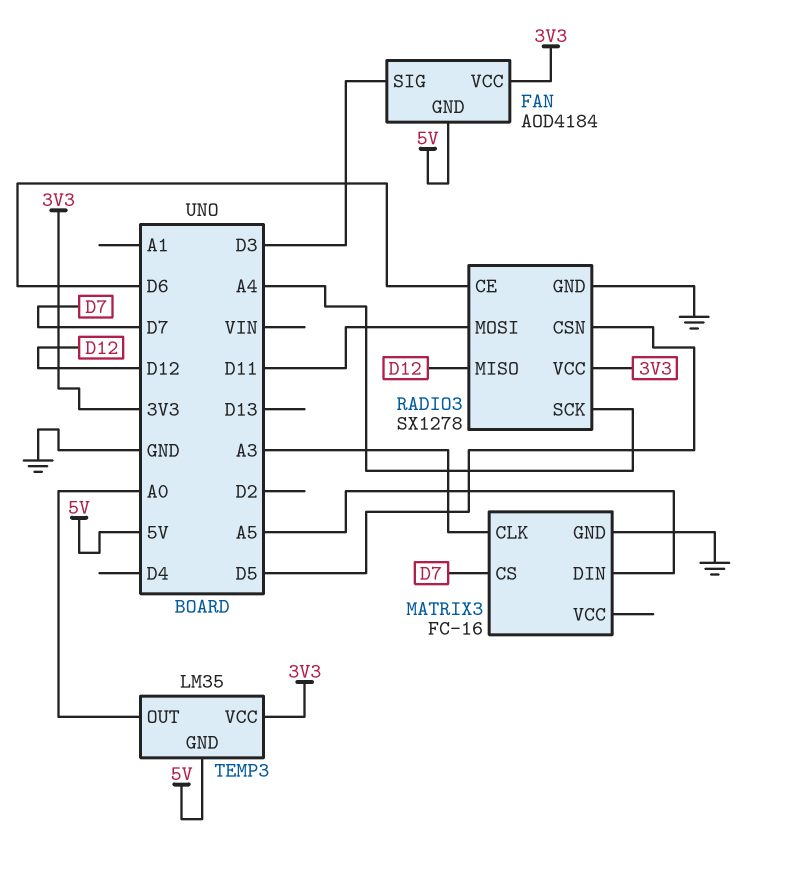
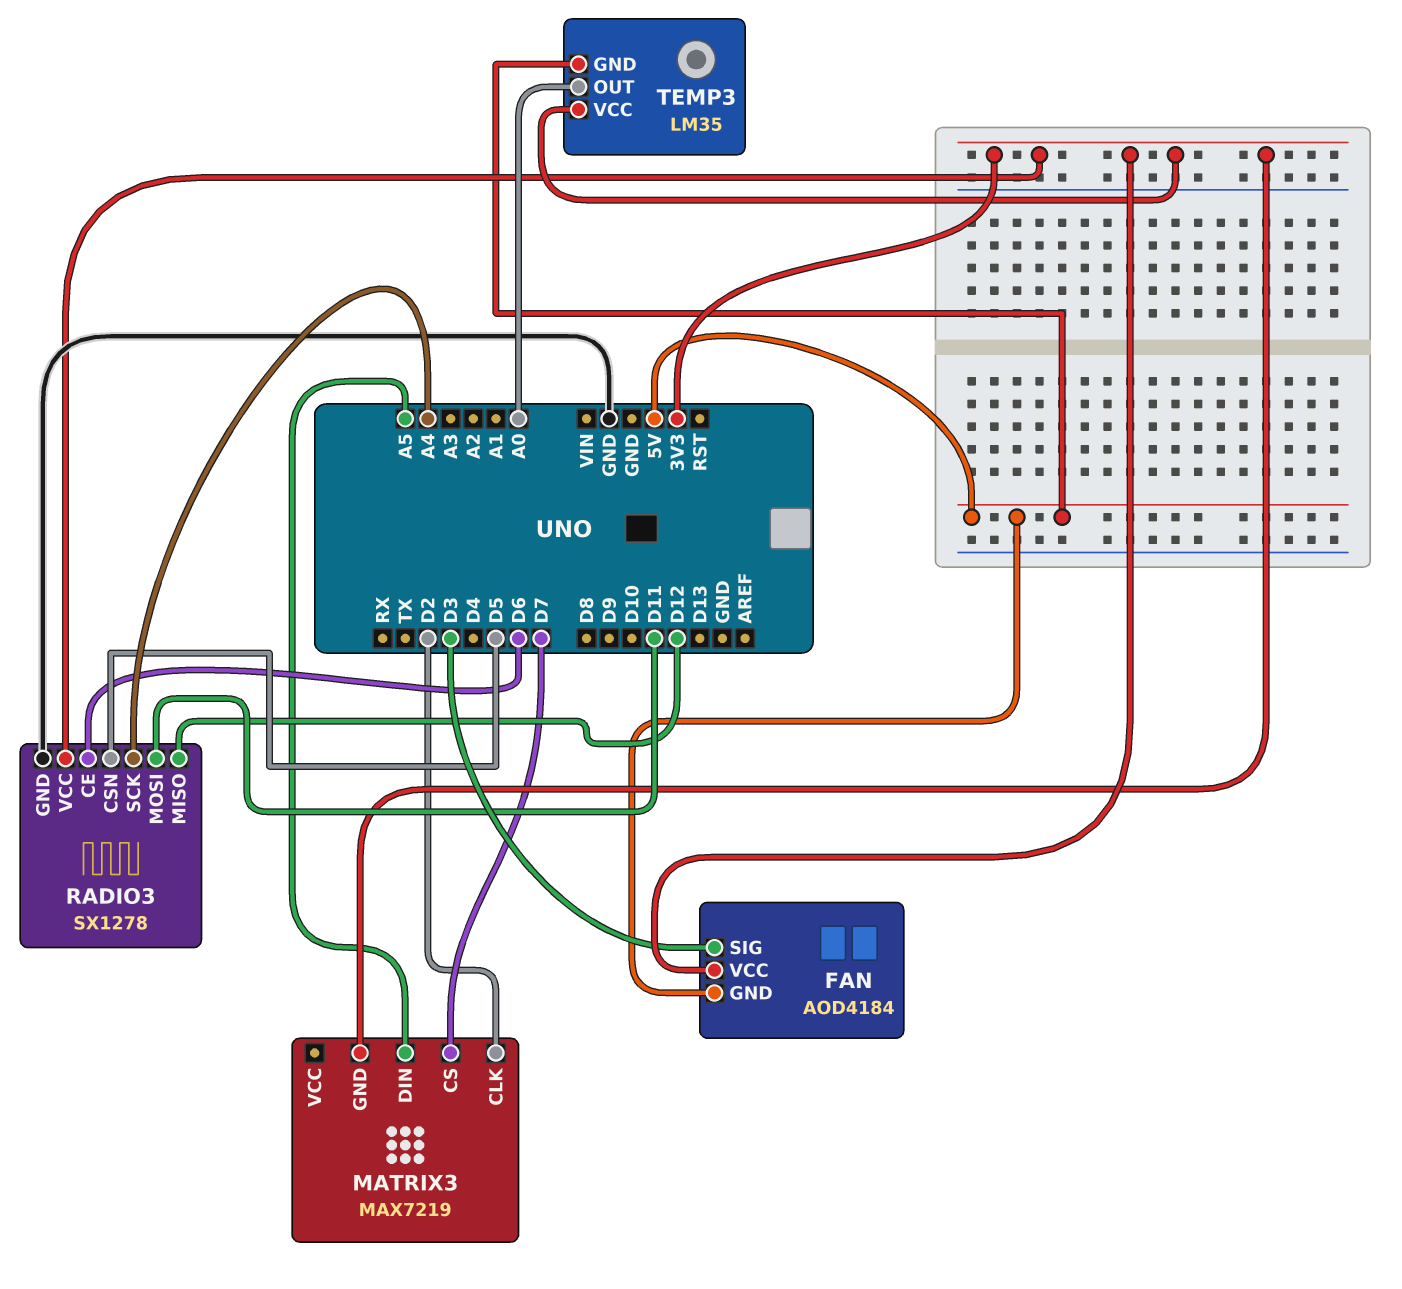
MATRIX3: FC-16 -> MAX7219
MATRIX3 pin CLK: A3 -> D2
MATRIX3 pin GND: GND -> 3V3

